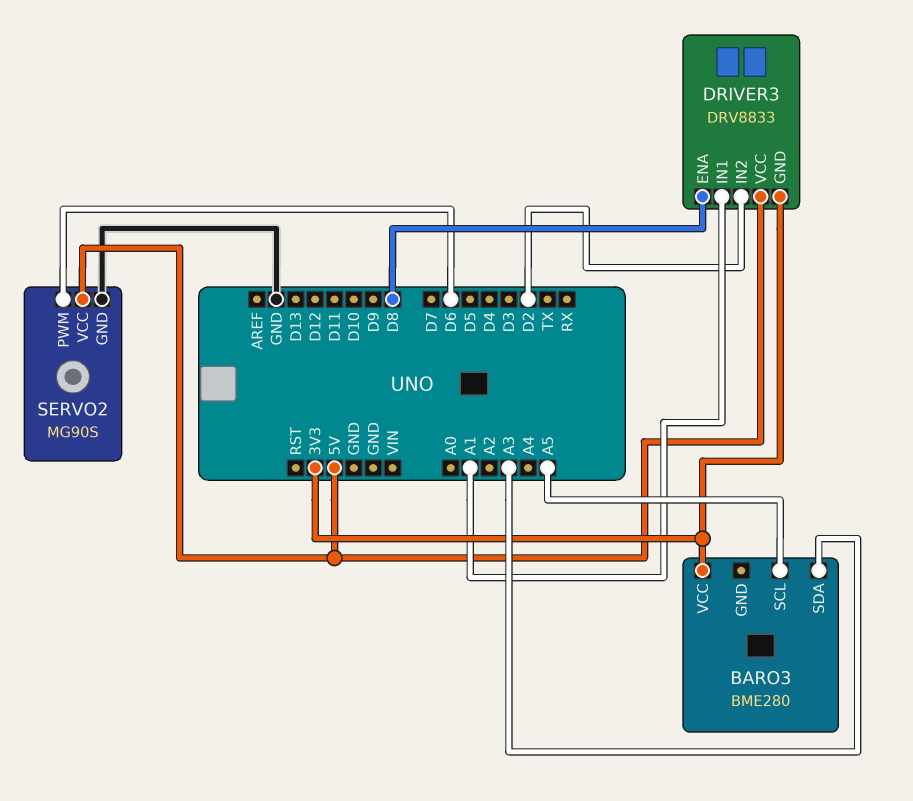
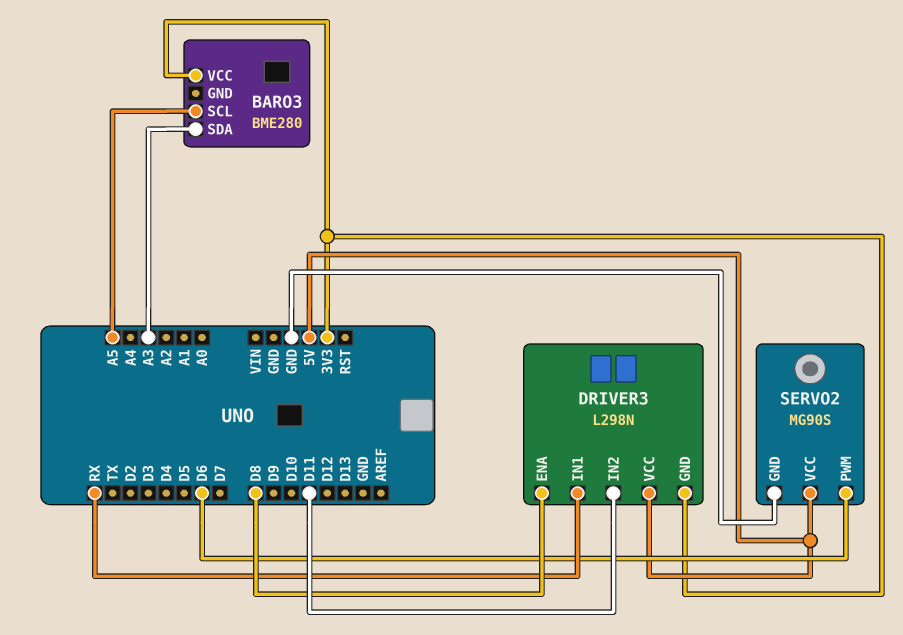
DRIVER3: DRV8833 -> L298N
DRIVER3 pin IN1: A1 -> RX
DRIVER3 pin IN2: D2 -> D11

